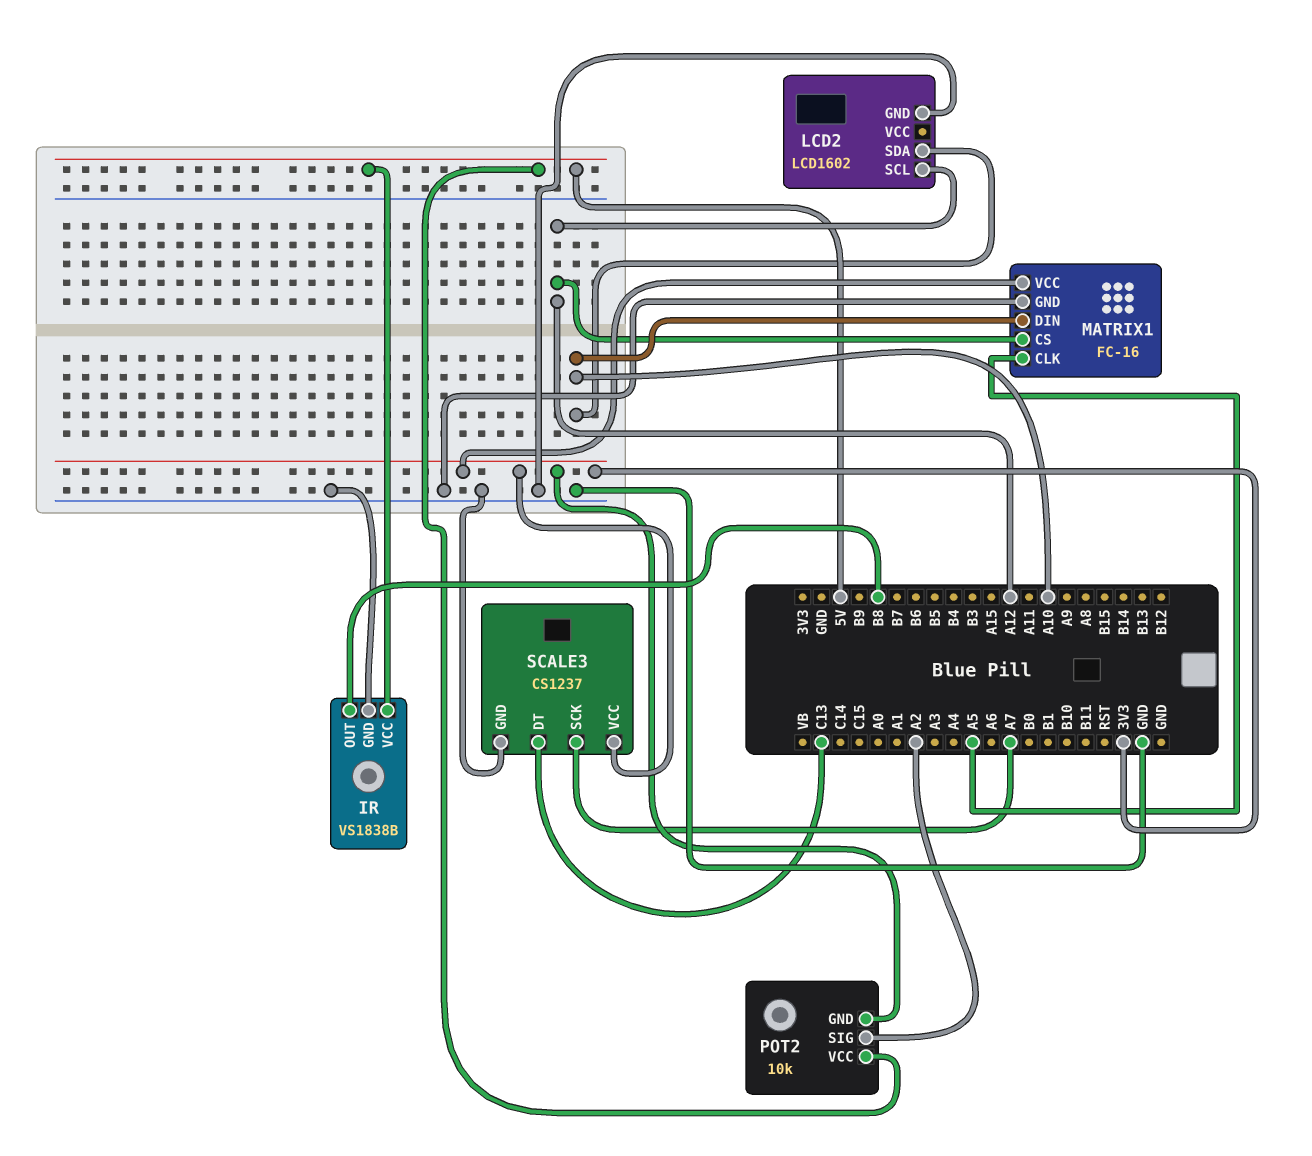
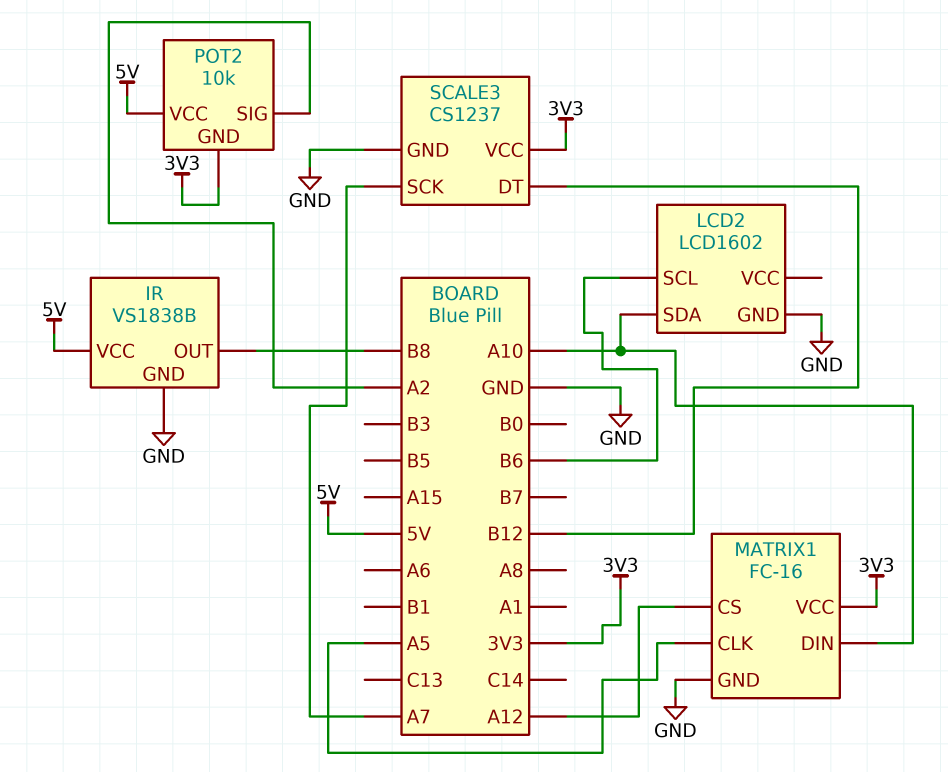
LCD2 pin SCL: A12 -> B6
SCALE3 pin DT: C13 -> B12

